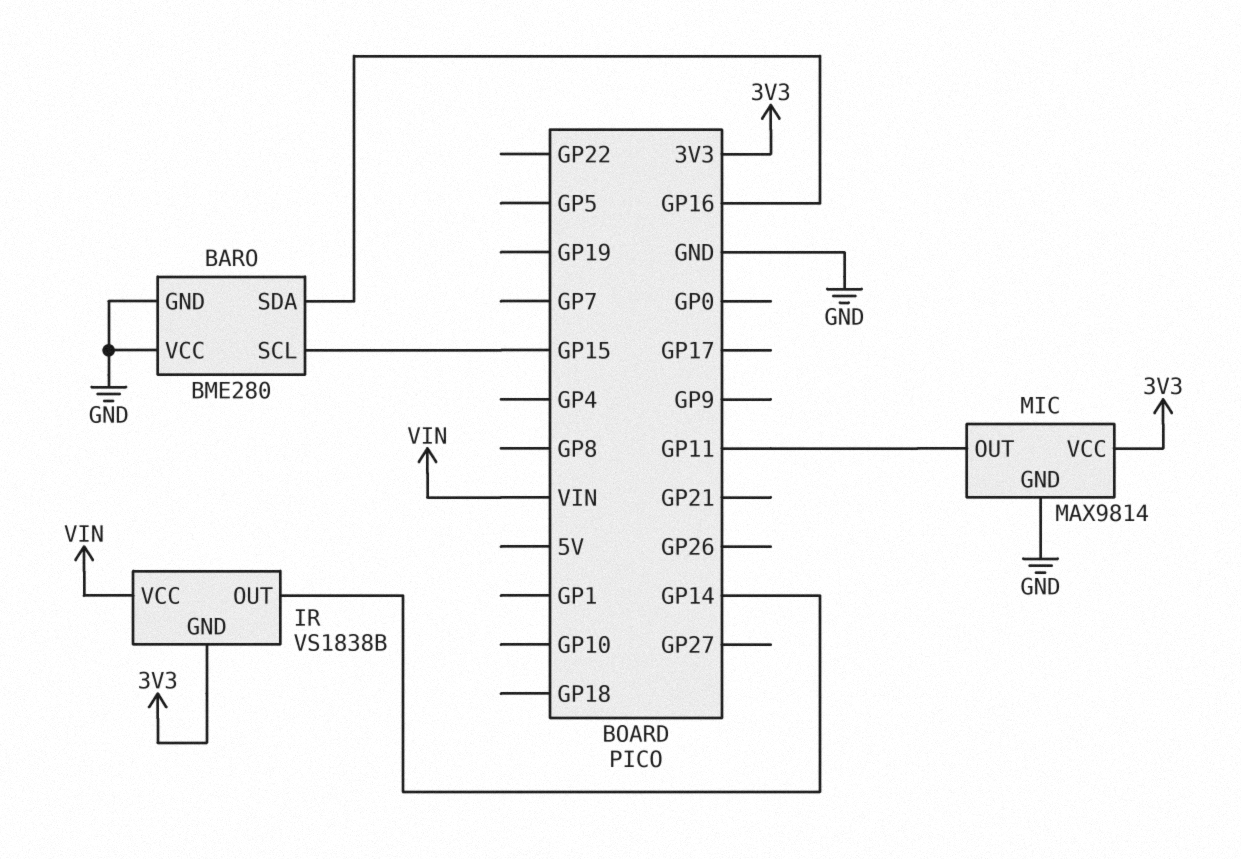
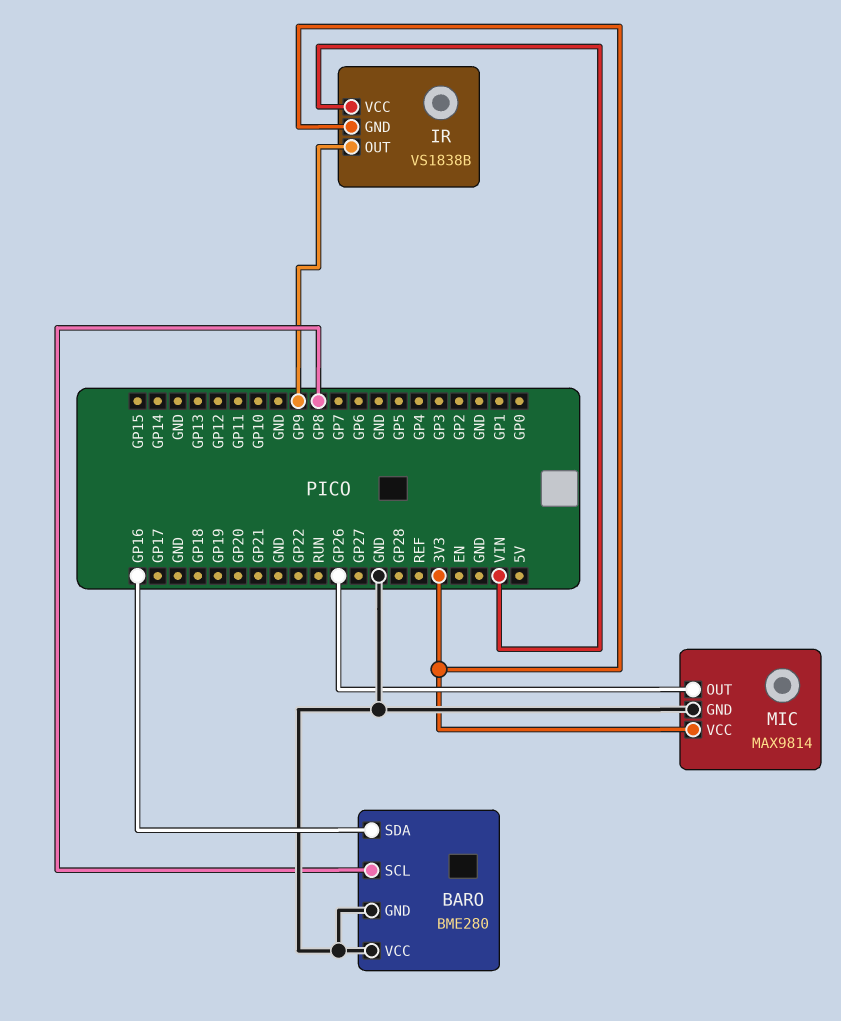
BARO pin SCL: GP15 -> GP8
IR pin OUT: GP14 -> GP9
MIC pin OUT: GP11 -> GP26

